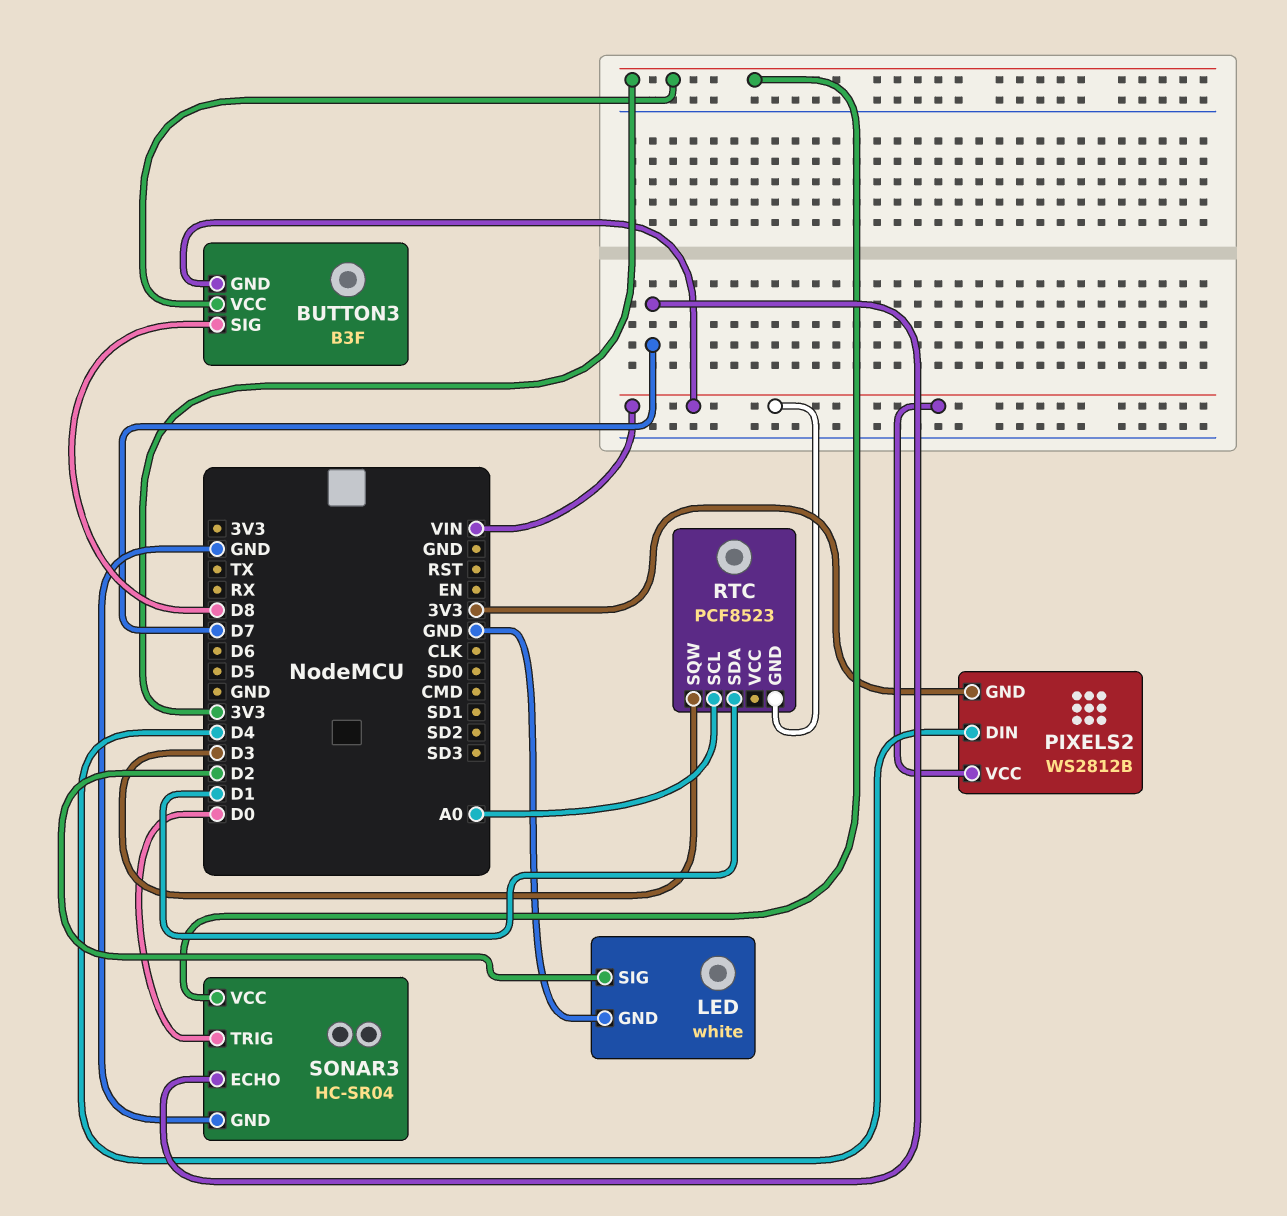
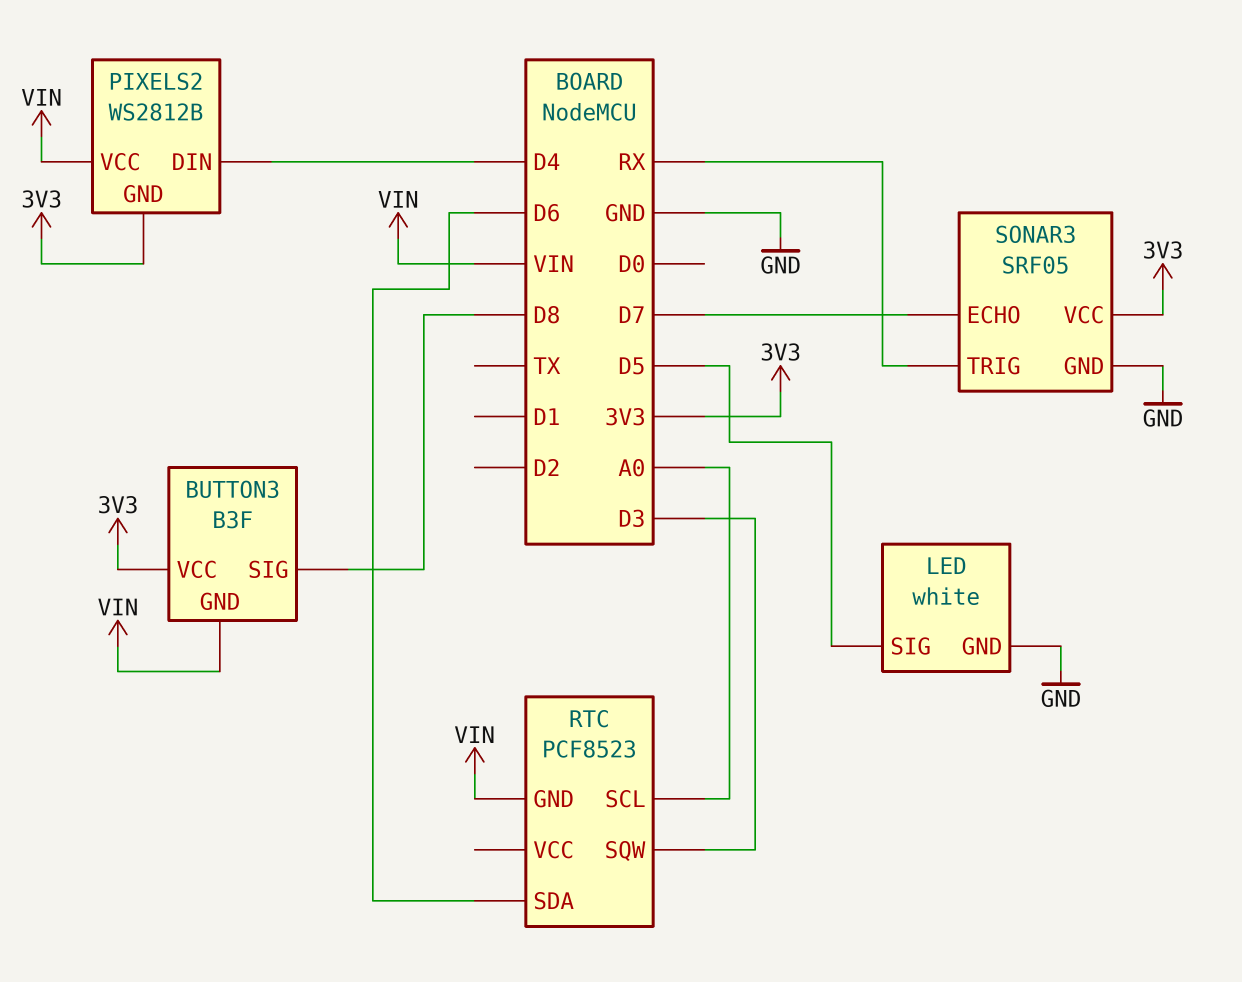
LED pin SIG: D2 -> D5
RTC pin SDA: D1 -> D6
SONAR3: HC-SR04 -> SRF05
SONAR3 pin TRIG: D0 -> RX

